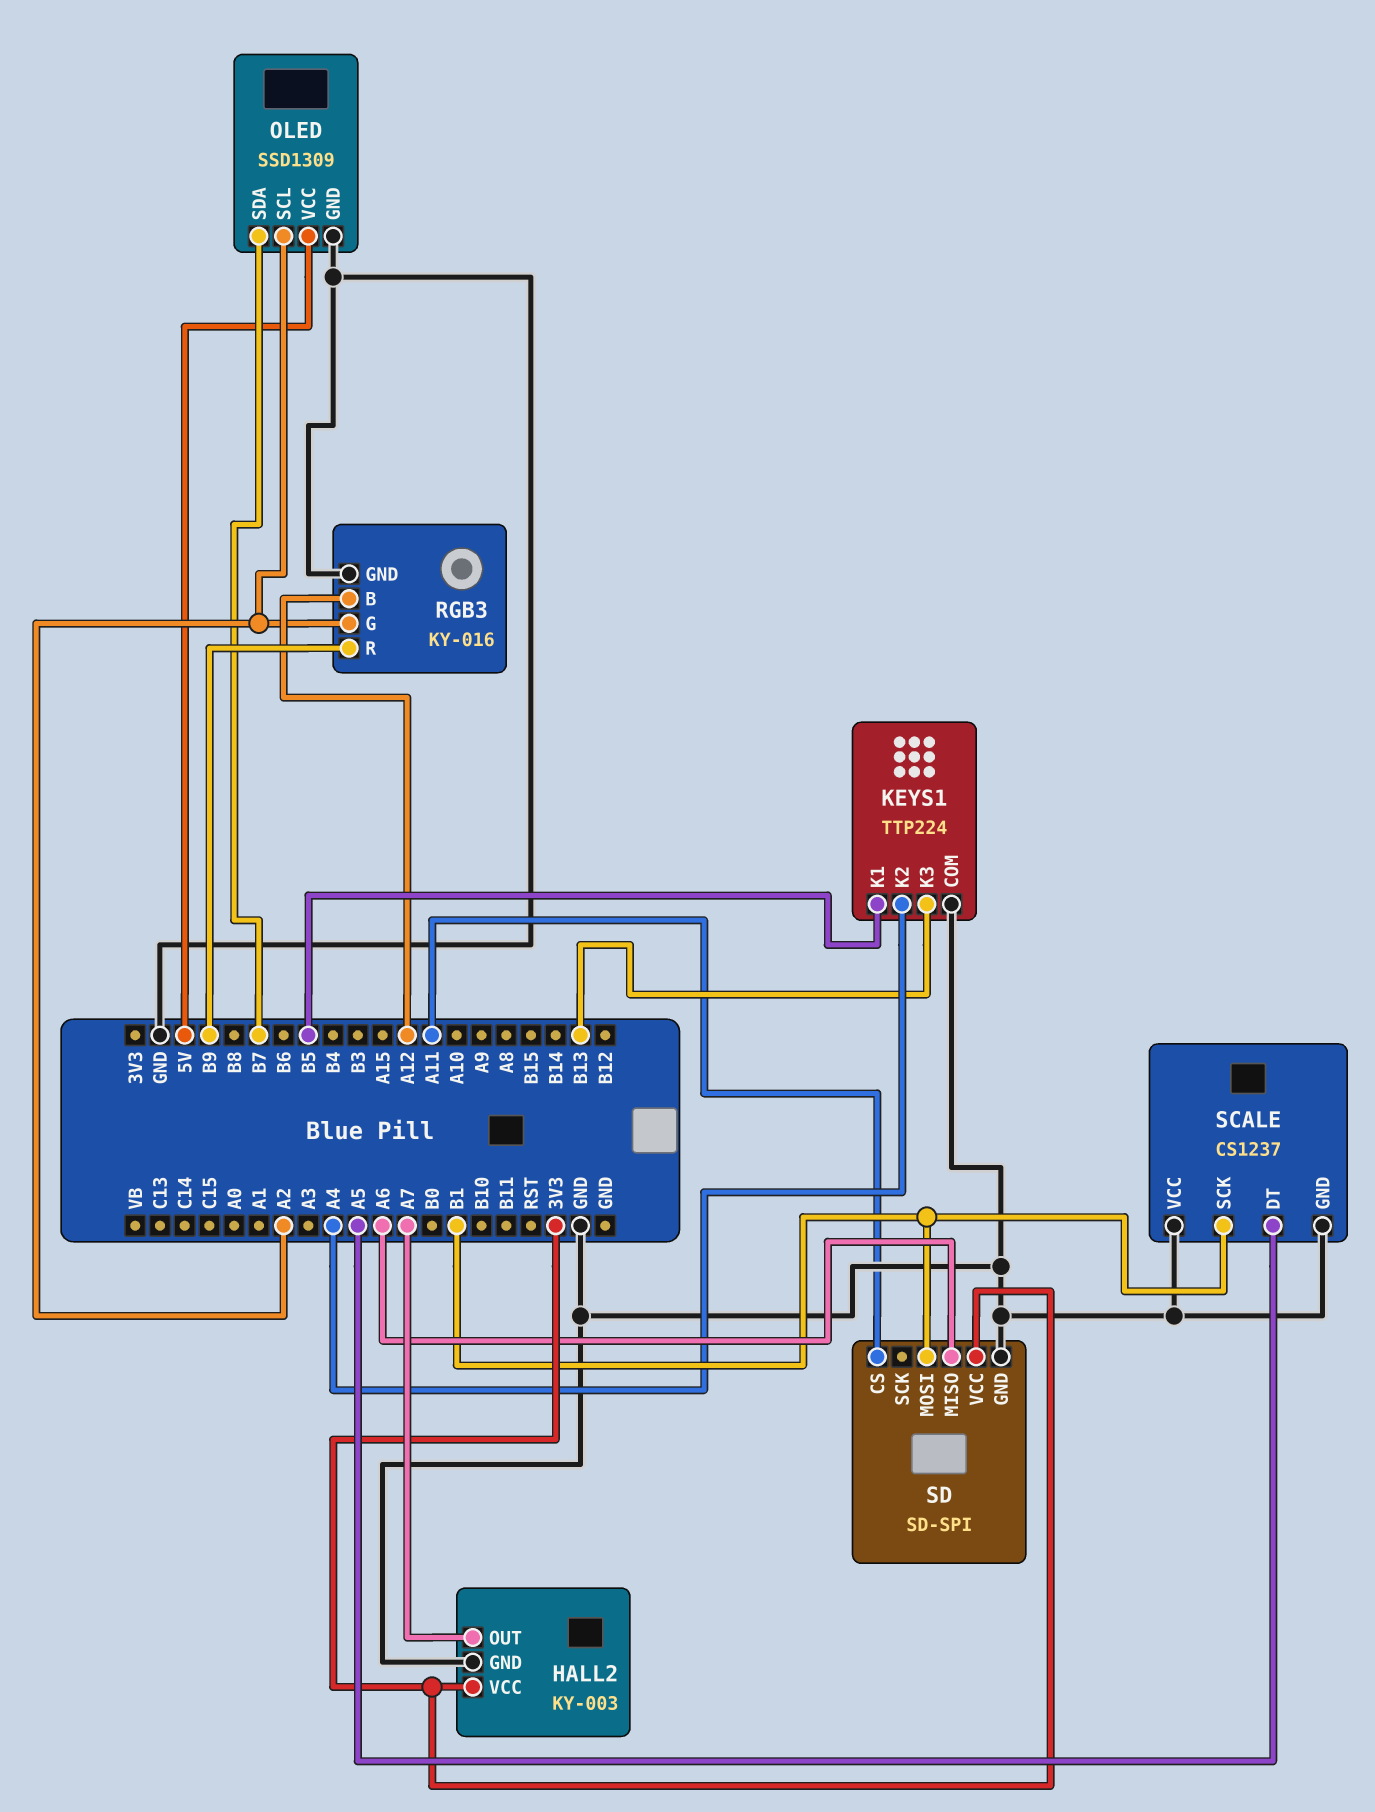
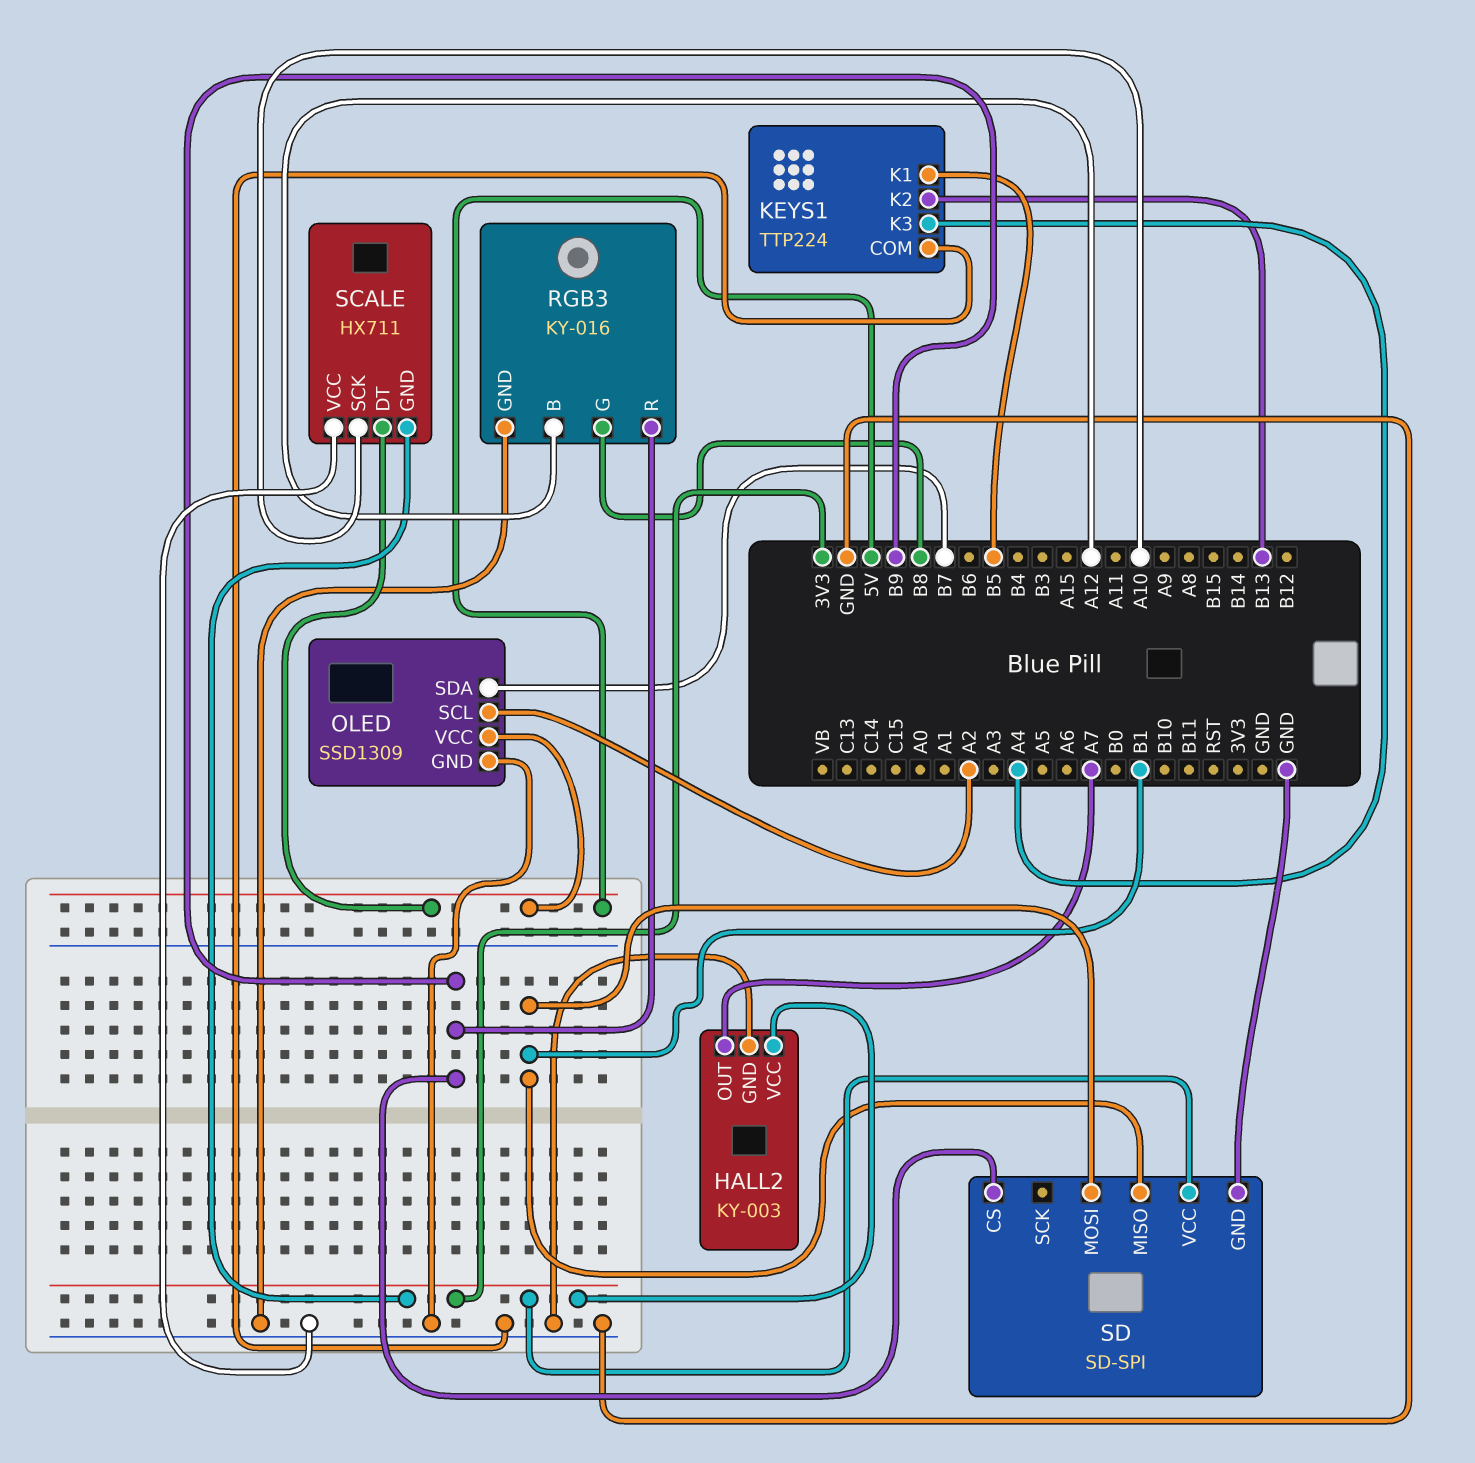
KEYS1 pin K2: A4 -> B13
KEYS1 pin K3: B13 -> A4
RGB3 pin G: A2 -> B8
SCALE: CS1237 -> HX711
SCALE pin DT: A5 -> 5V
SCALE pin GND: GND -> 3V3
SCALE pin SCK: B1 -> A10
SD pin CS: A11 -> B9
SD pin MISO: A6 -> B1

